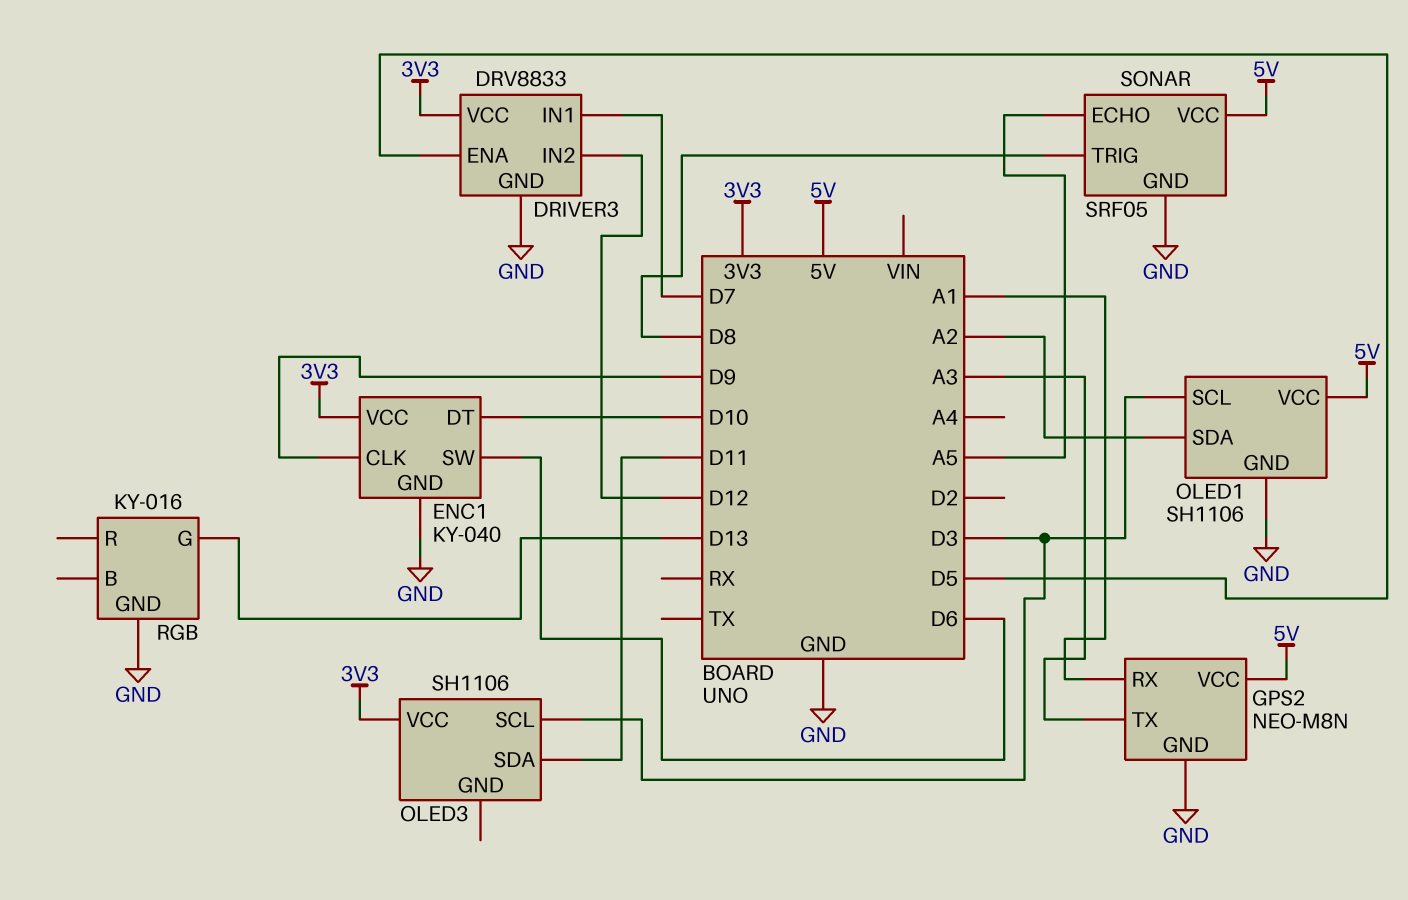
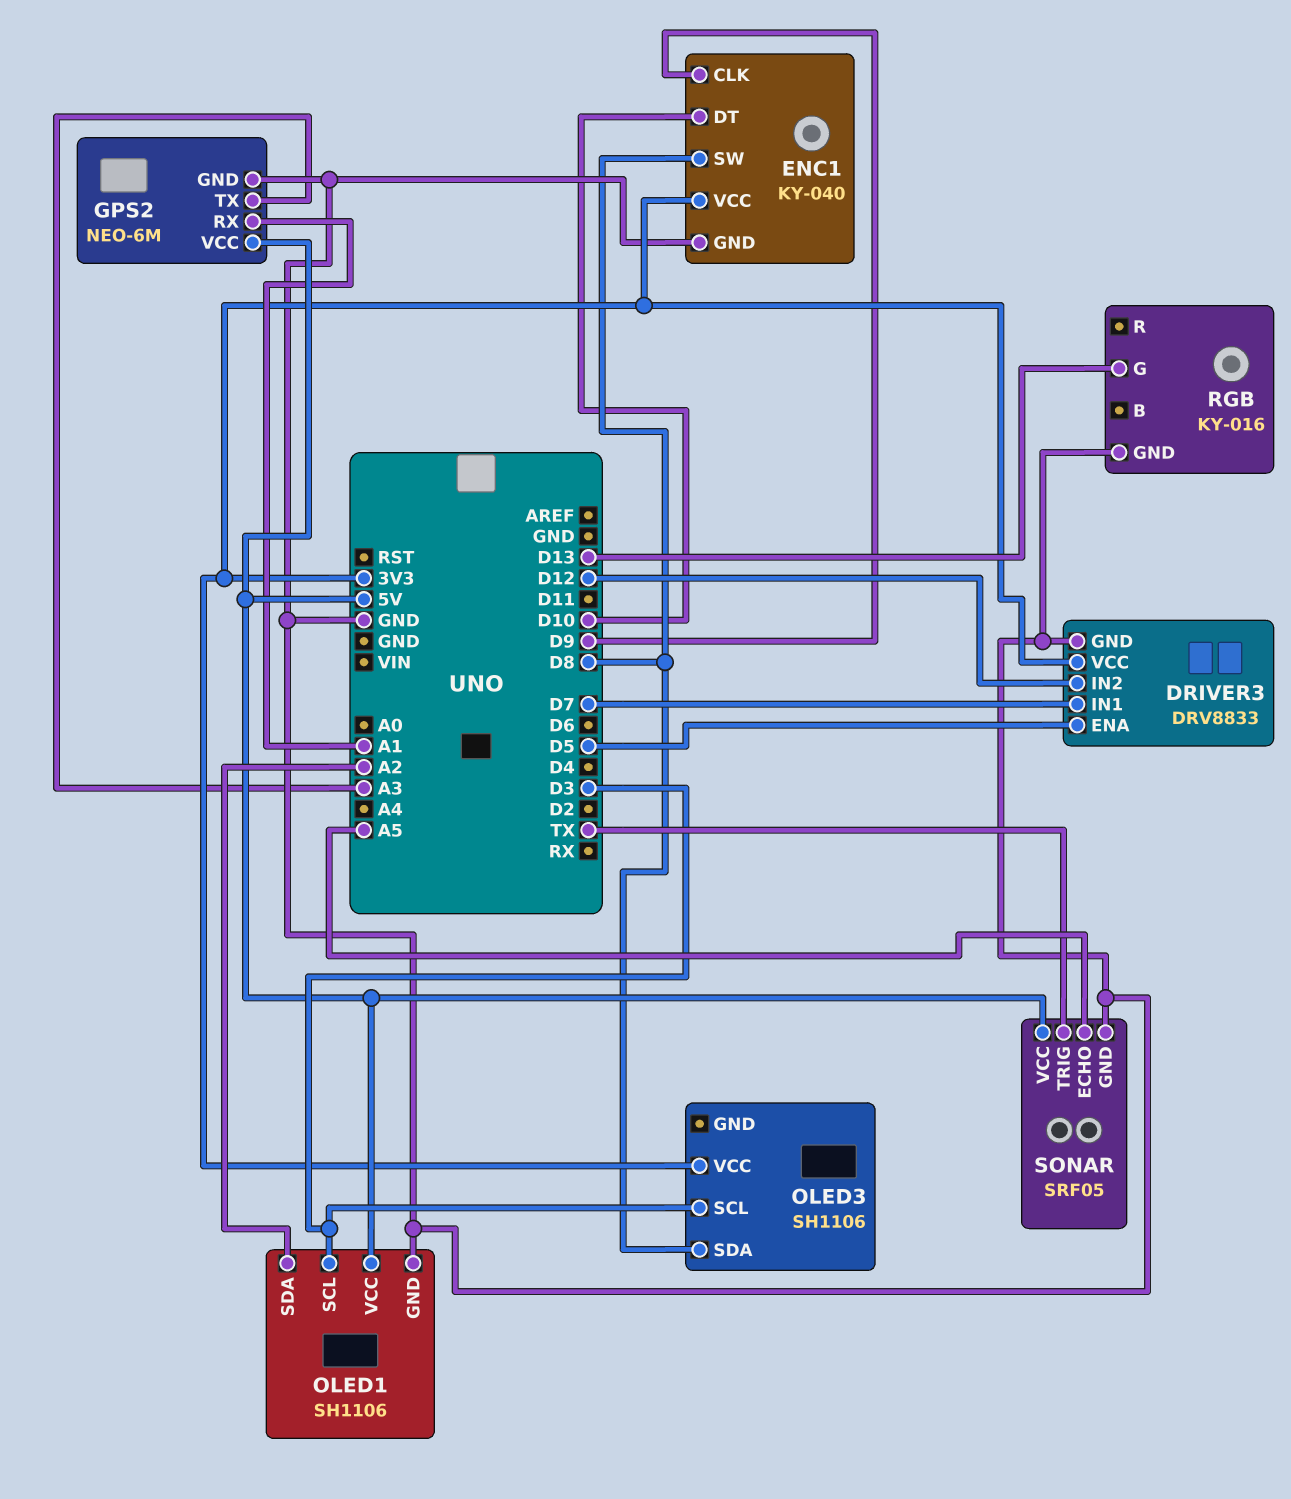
ENC1 pin SW: D6 -> D8
GPS2: NEO-M8N -> NEO-6M
OLED3 pin SDA: D11 -> D8
SONAR pin TRIG: D8 -> TX

